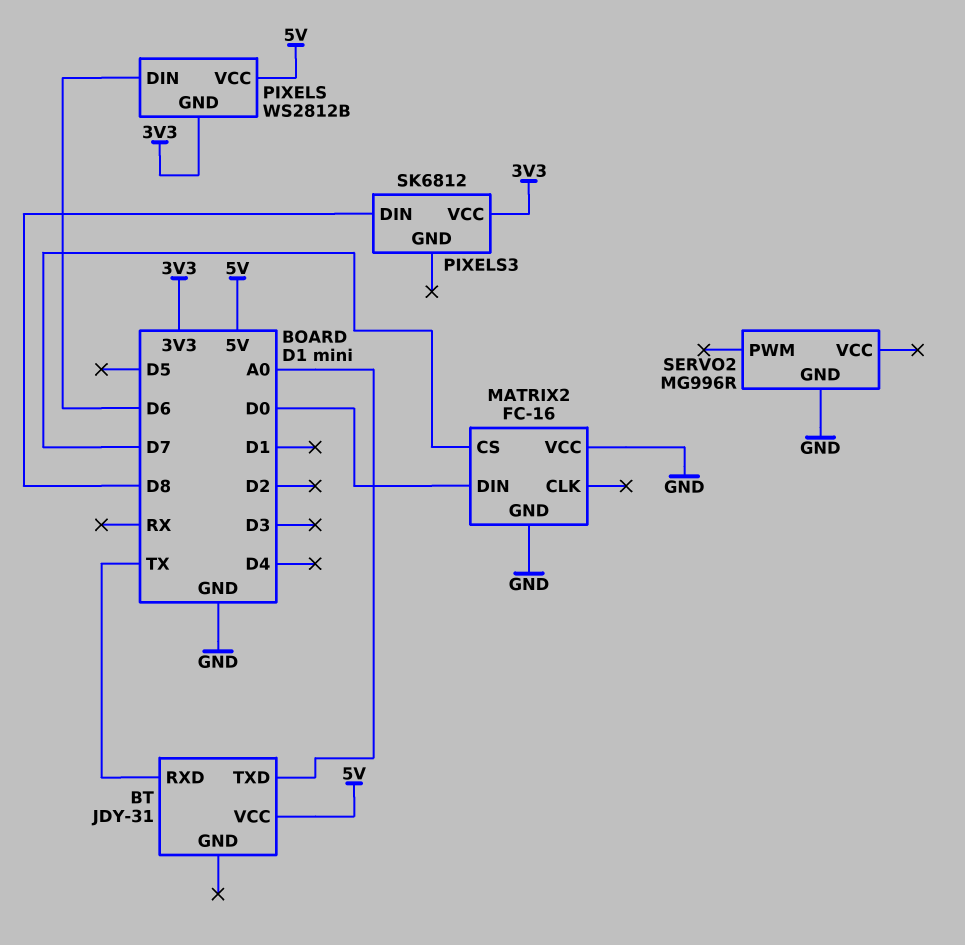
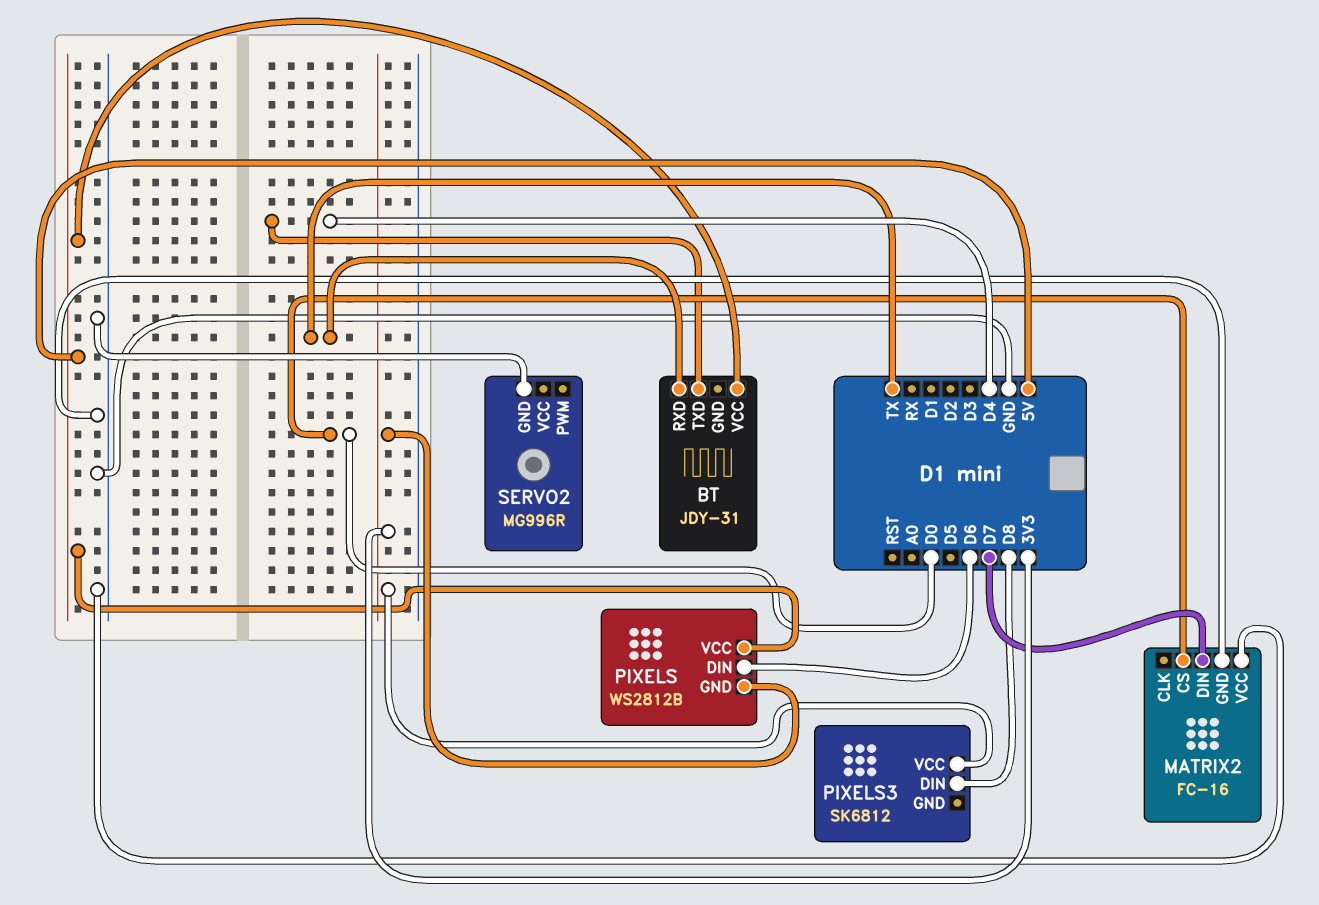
BT pin TXD: A0 -> D4
MATRIX2 pin CS: D7 -> D0
MATRIX2 pin DIN: D0 -> D7

